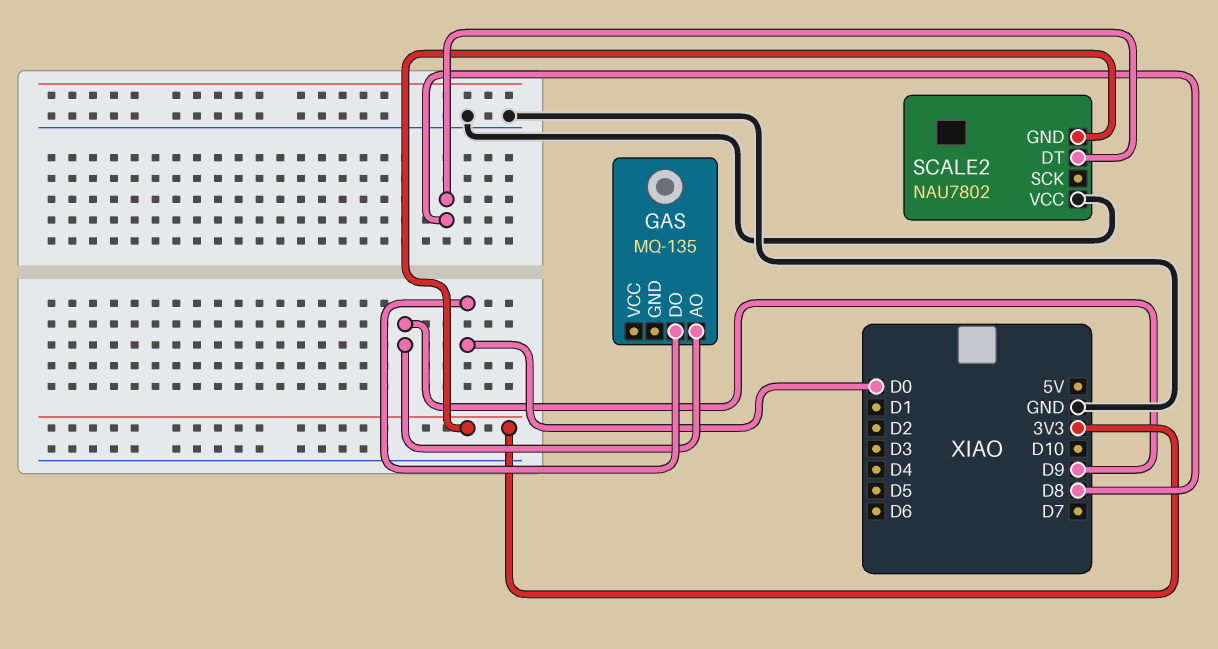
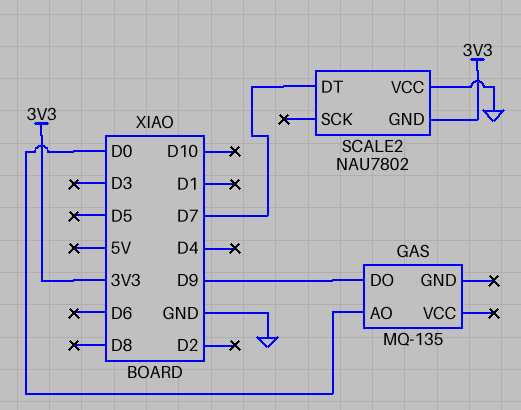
GAS pin AO: D9 -> D0
GAS pin DO: D0 -> D9
SCALE2 pin DT: D8 -> D7

